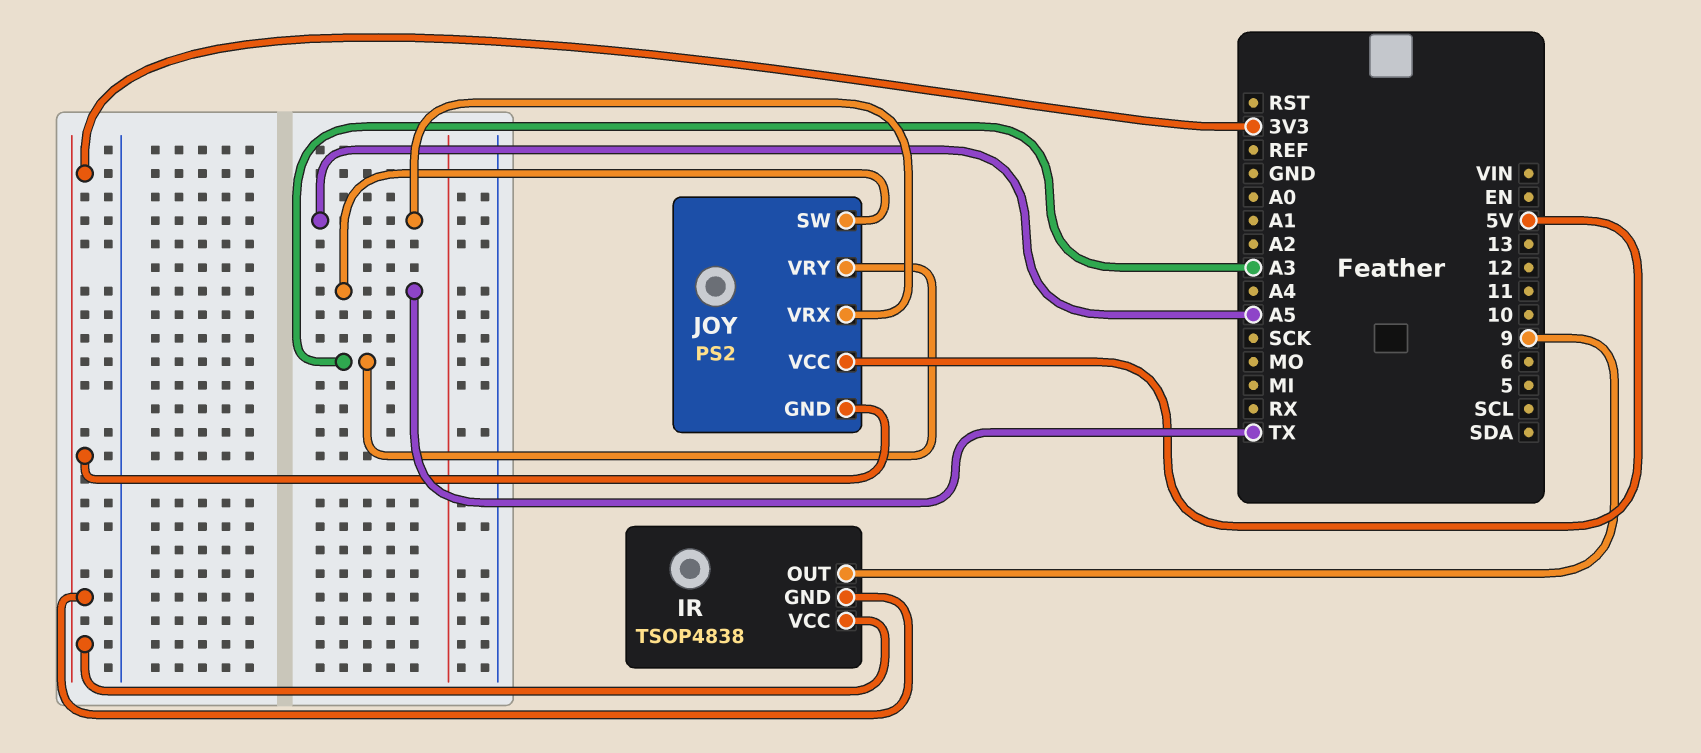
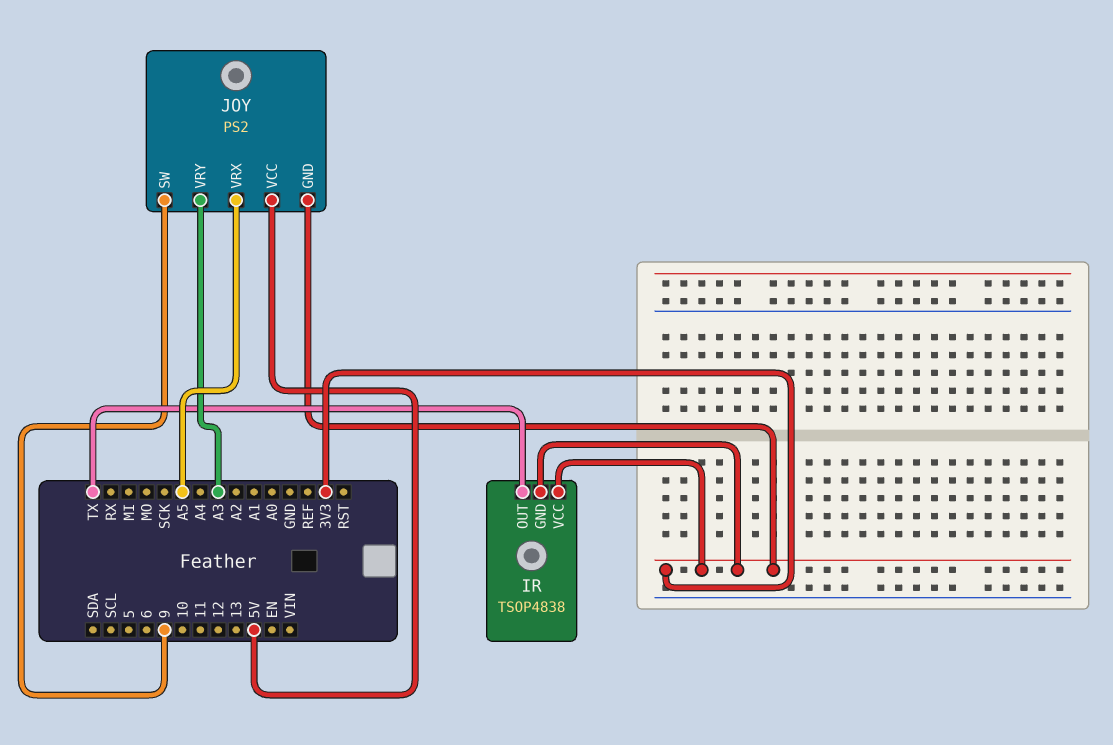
IR pin OUT: 9 -> TX
JOY pin SW: TX -> 9

